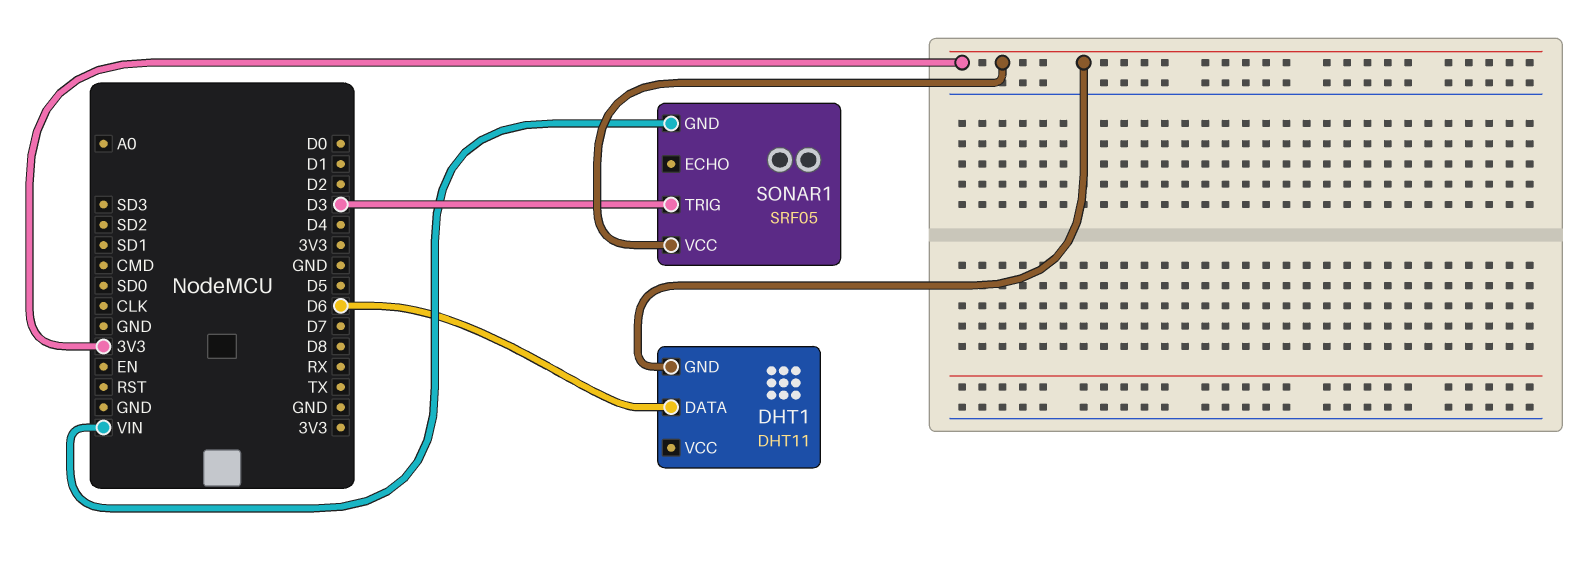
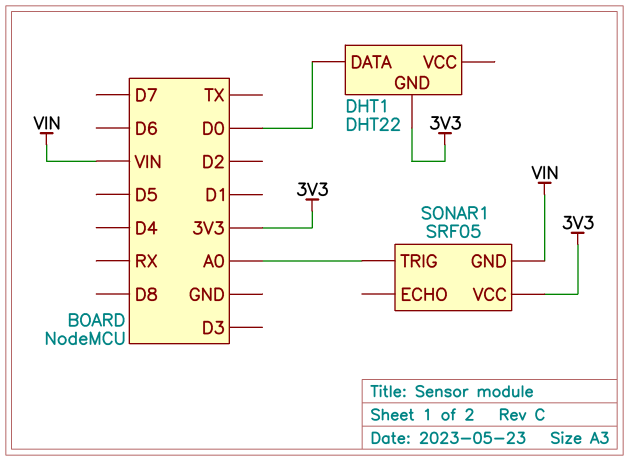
DHT1: DHT11 -> DHT22
DHT1 pin DATA: D6 -> D0
SONAR1 pin TRIG: D3 -> A0

